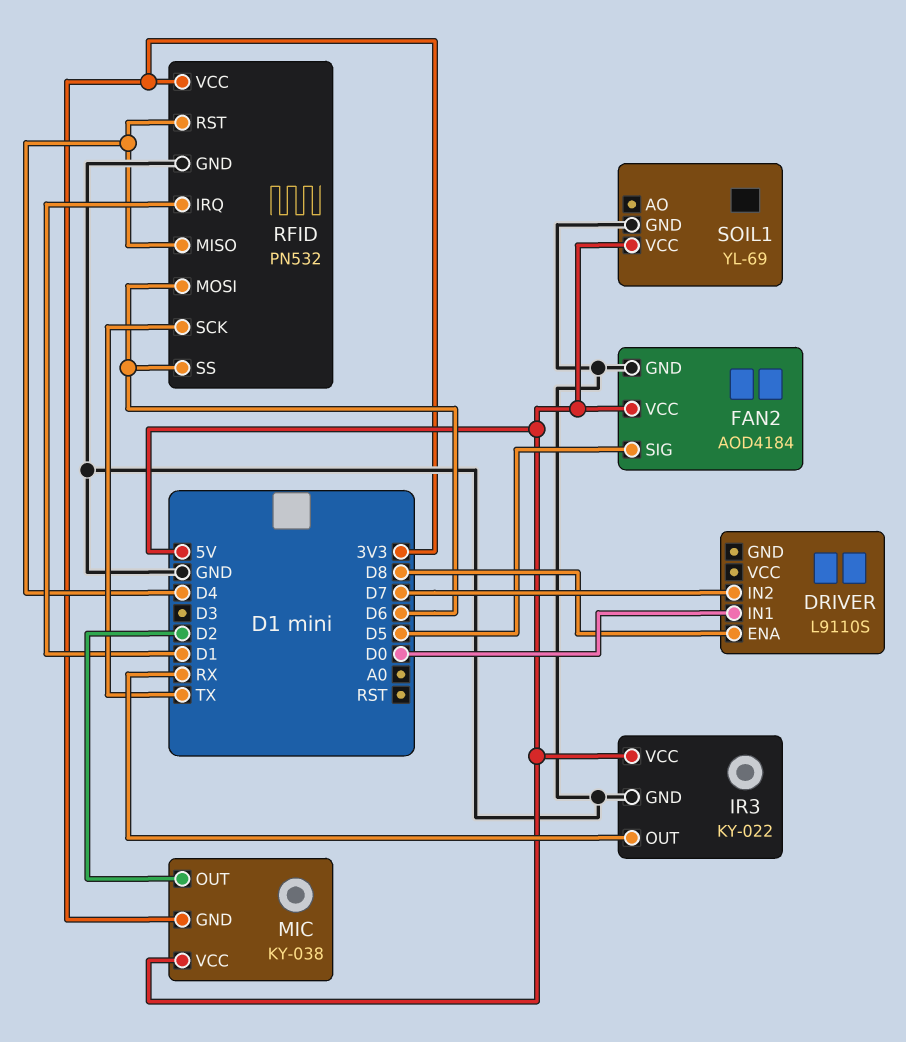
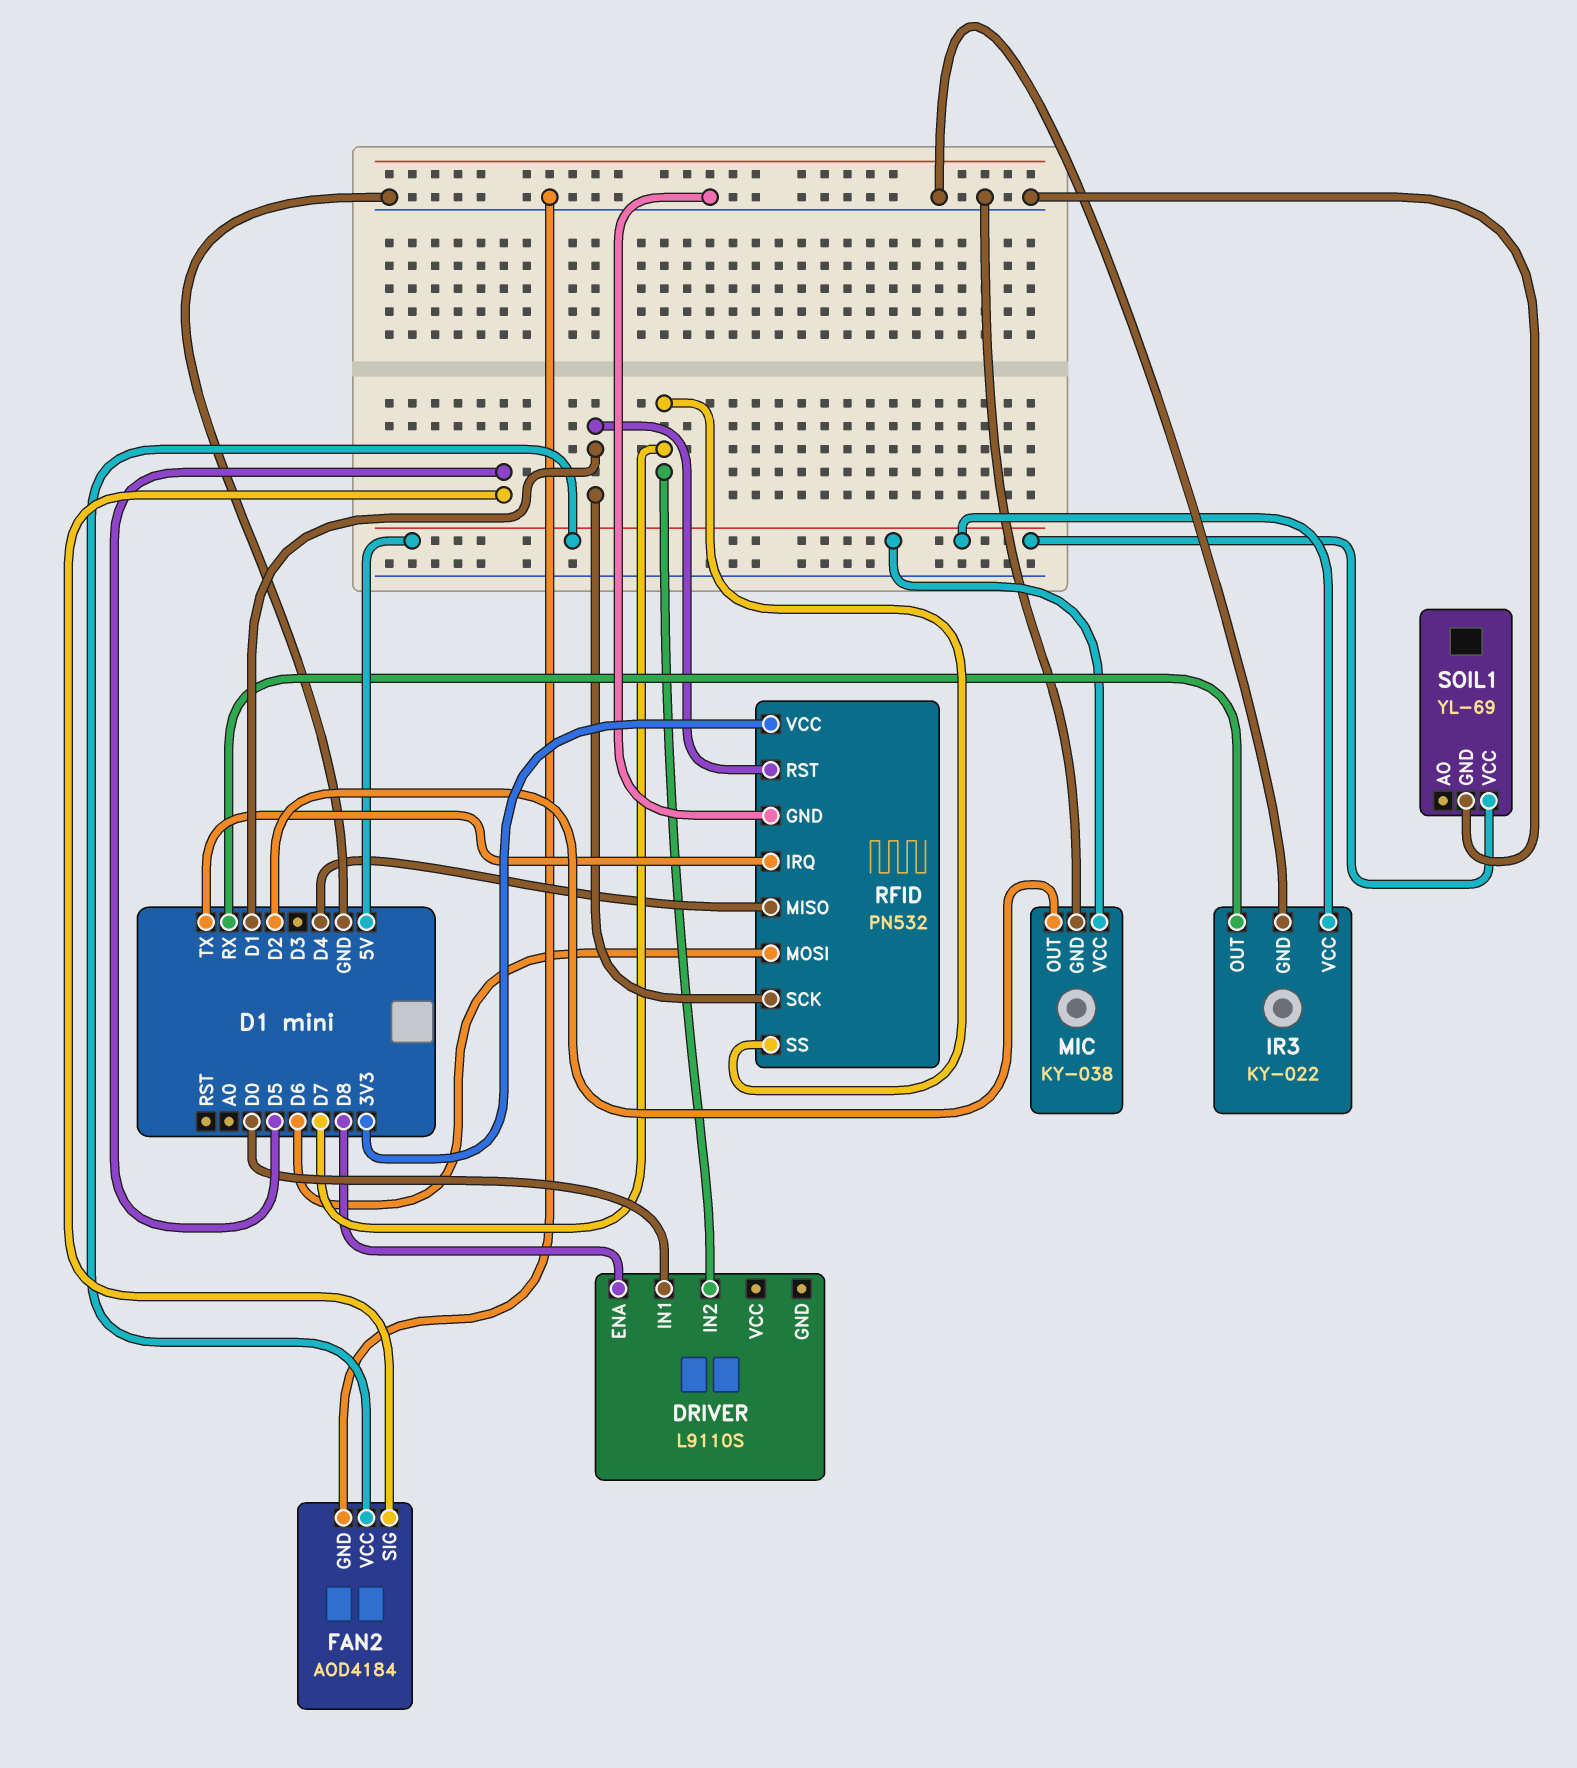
MIC pin GND: 3V3 -> GND
RFID pin IRQ: D1 -> TX
RFID pin RST: D4 -> D1
RFID pin SCK: TX -> D1
RFID pin SS: D6 -> D7

